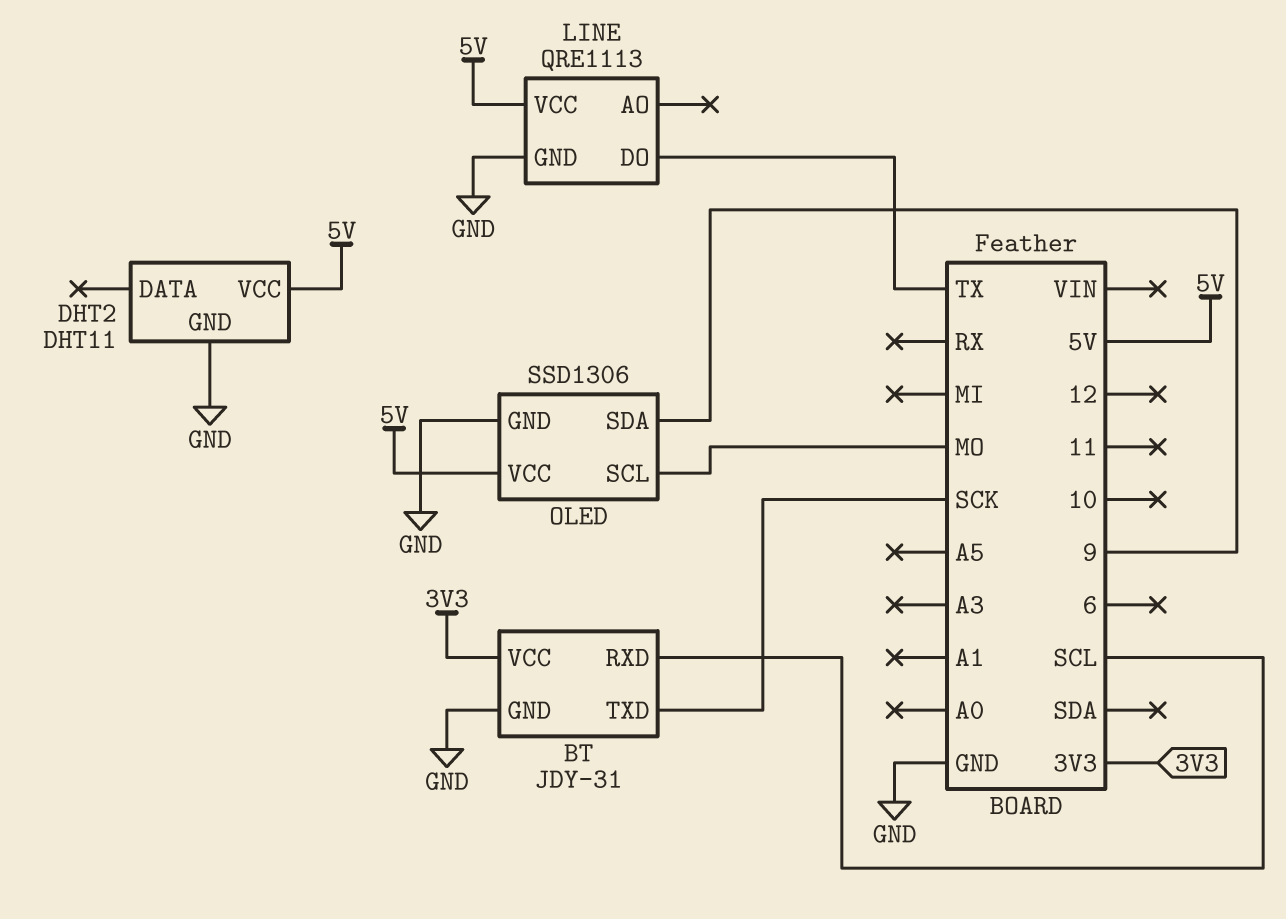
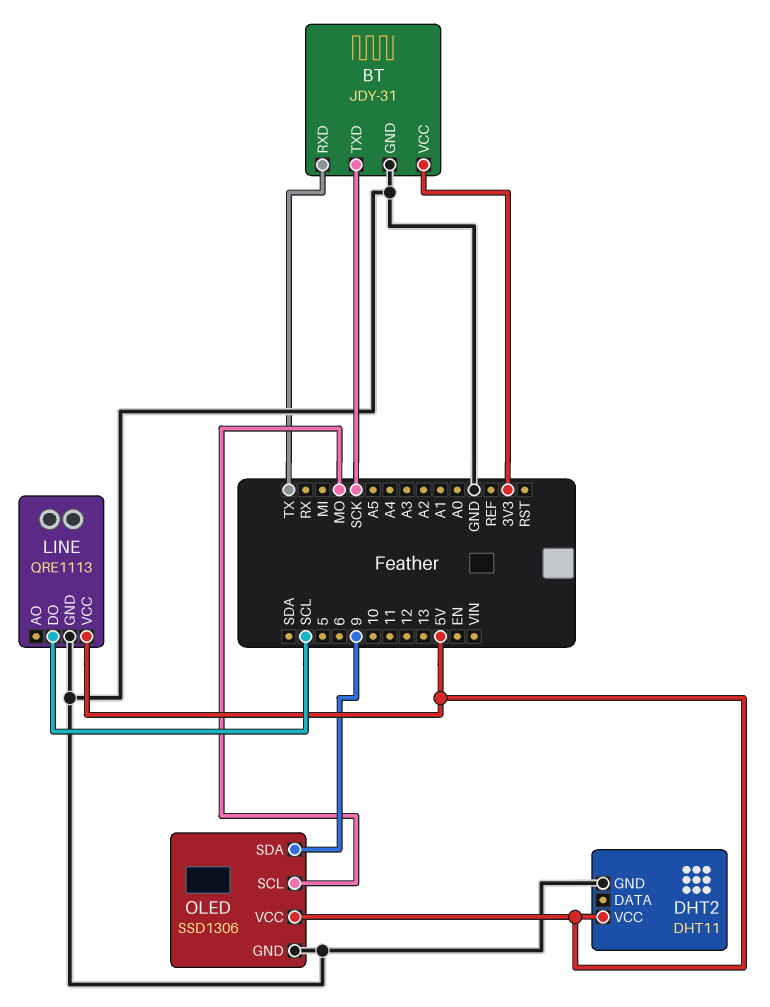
BT pin RXD: SCL -> TX
LINE pin DO: TX -> SCL

